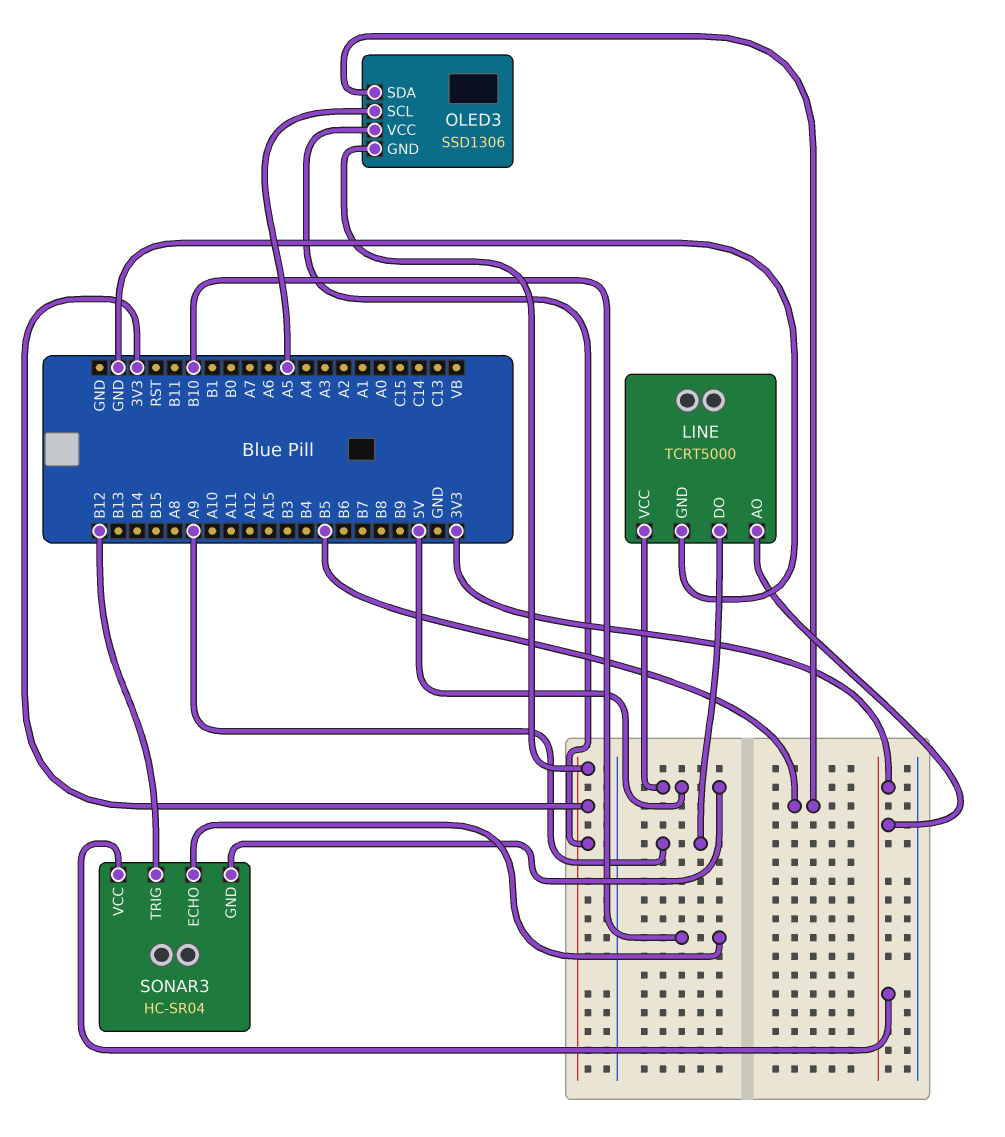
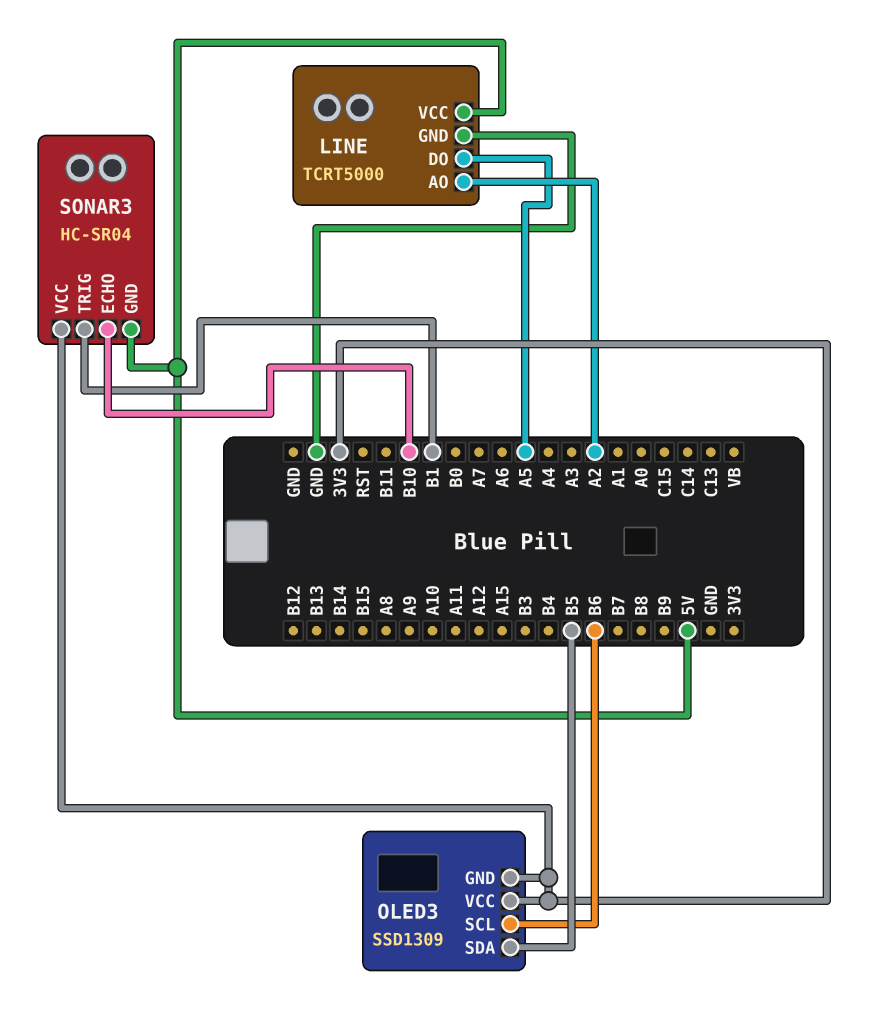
LINE pin AO: 3V3 -> A2
LINE pin DO: A9 -> A5
OLED3: SSD1306 -> SSD1309
OLED3 pin SCL: A5 -> B6
SONAR3 pin TRIG: B12 -> B1

